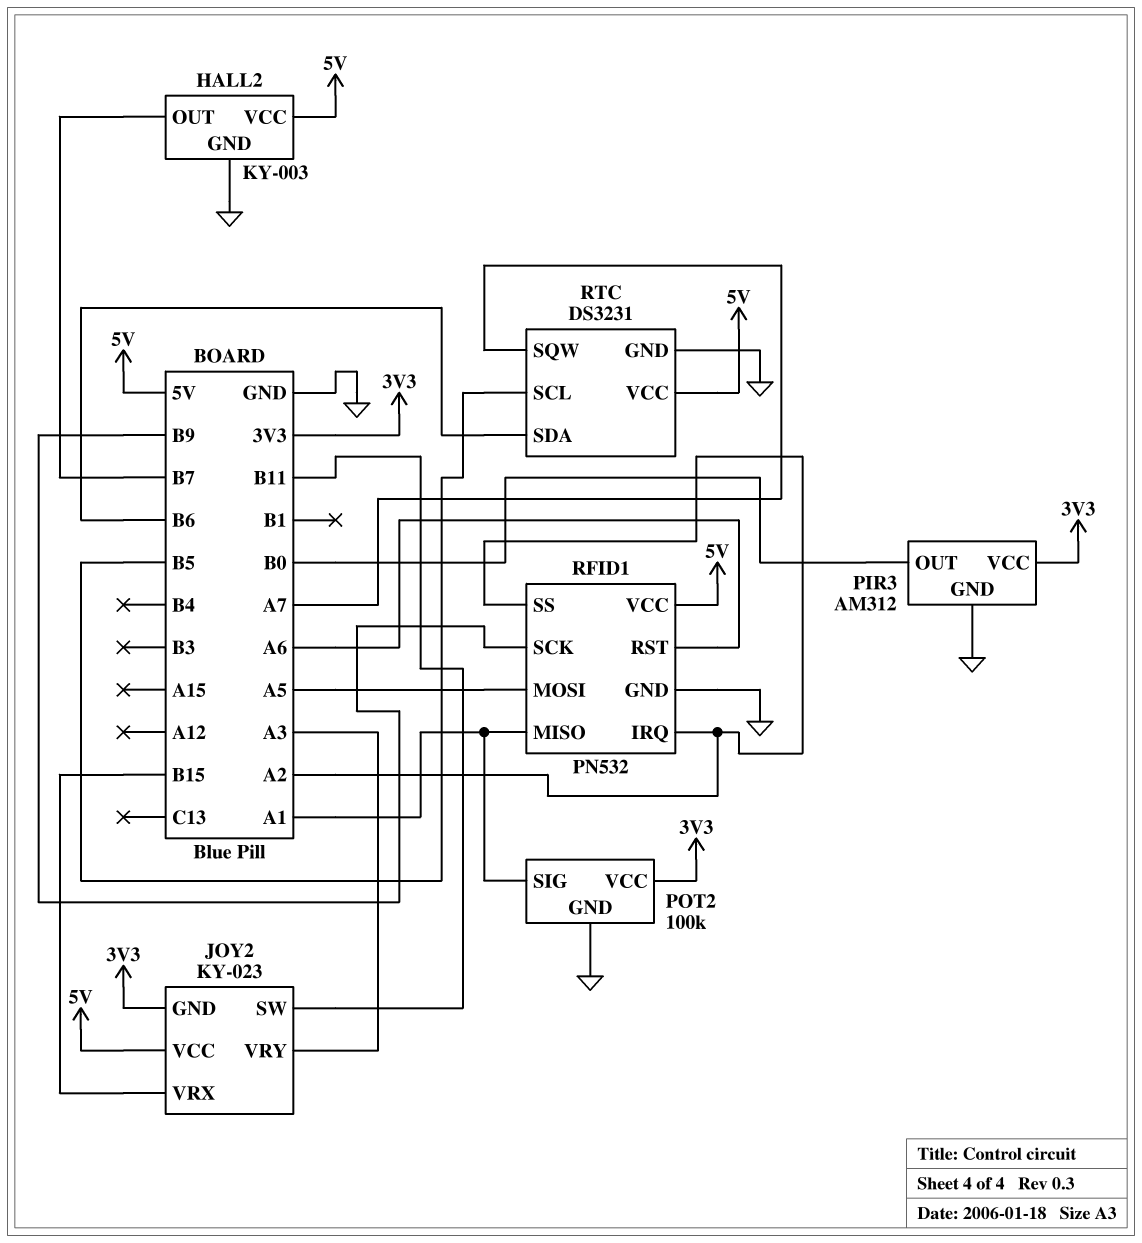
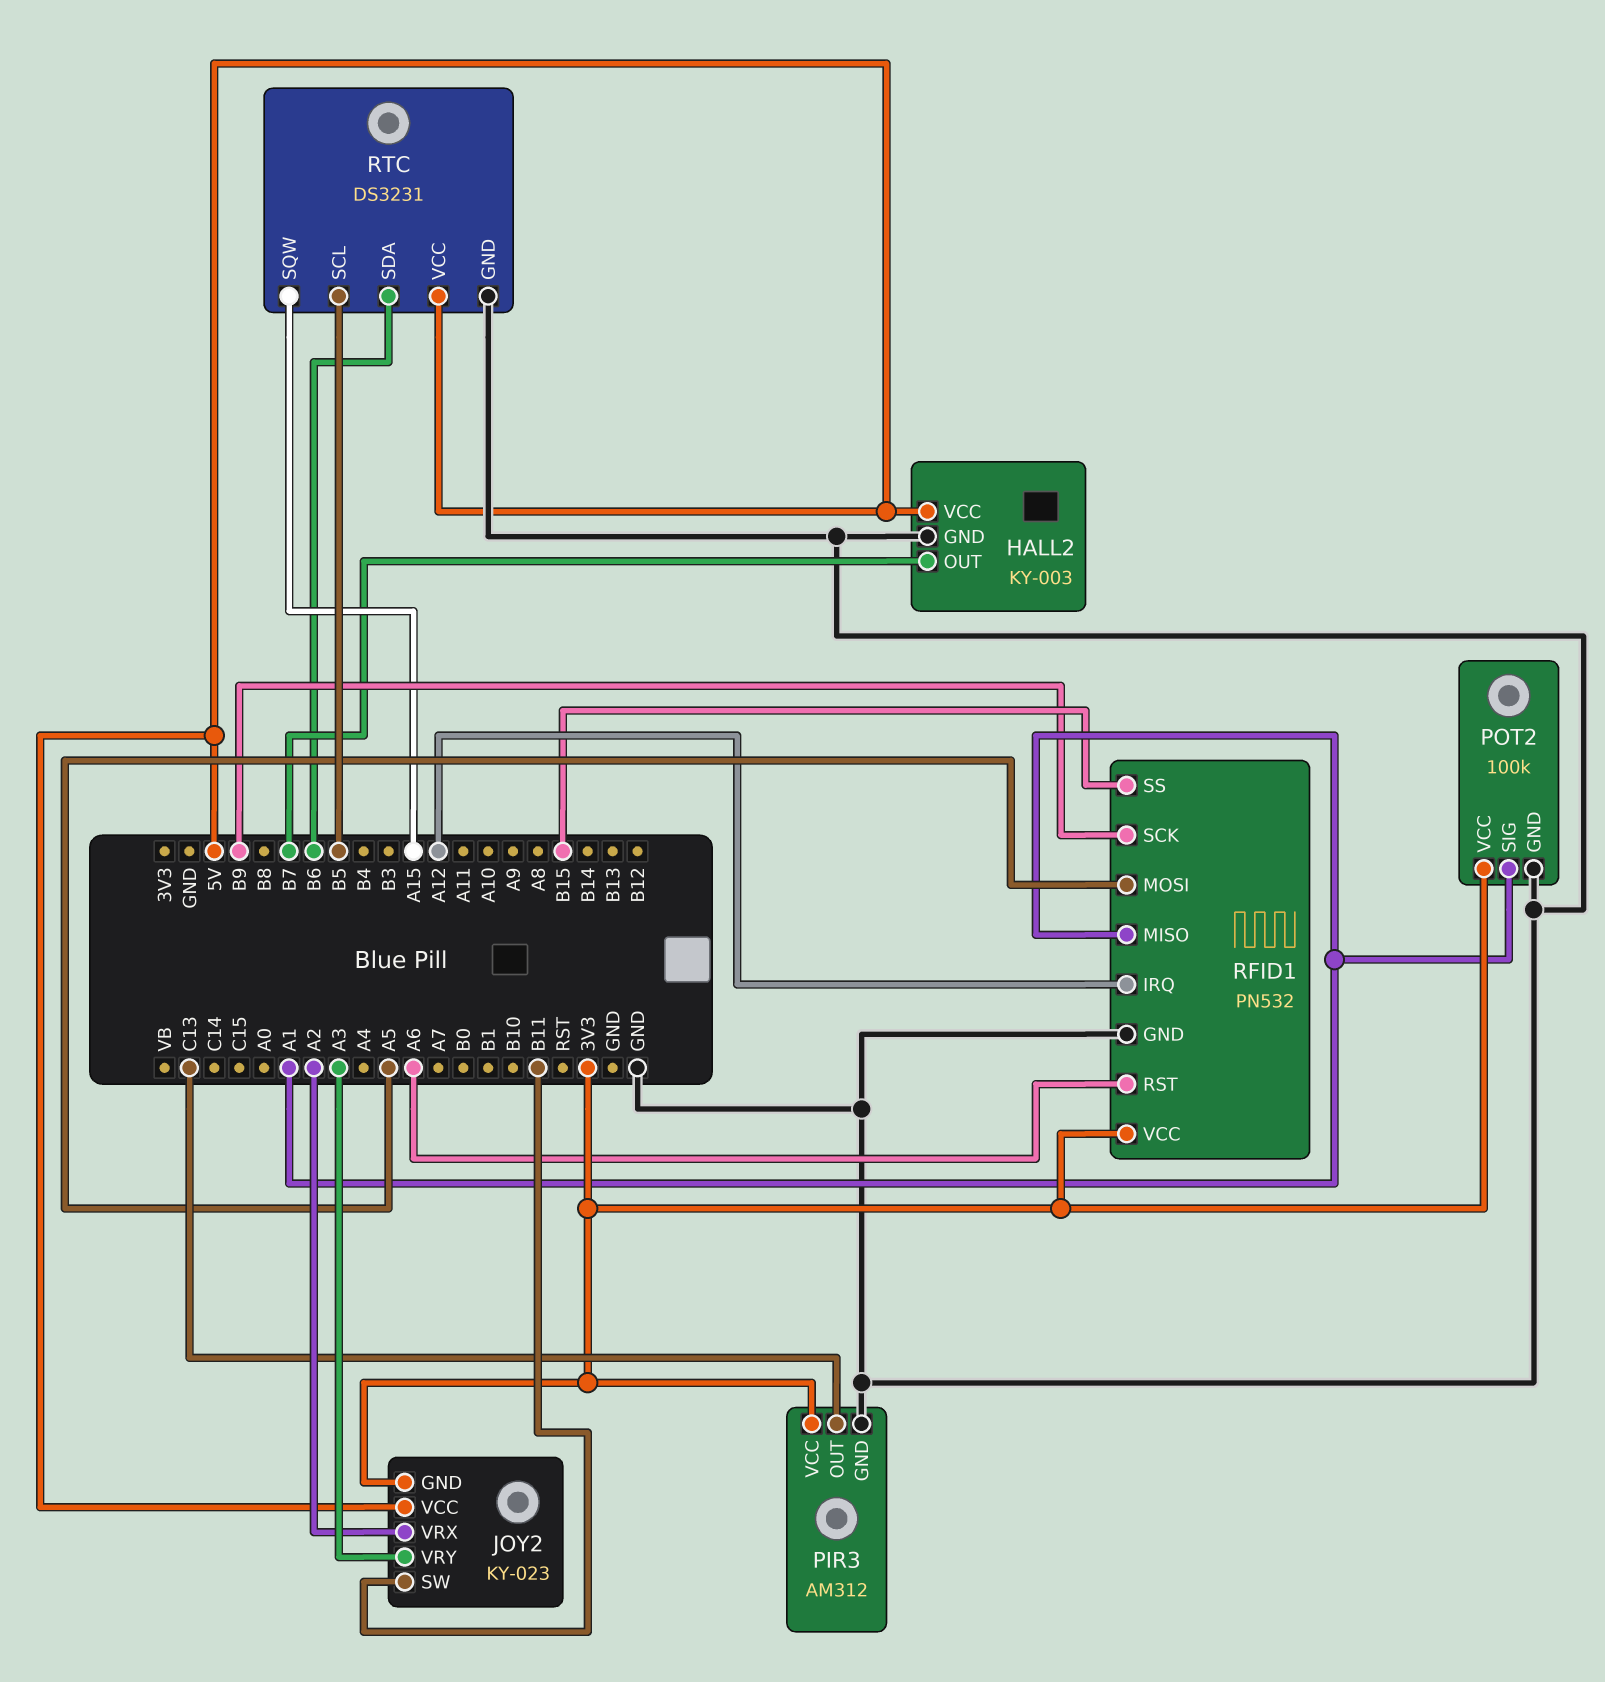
JOY2 pin VRX: B15 -> A2
PIR3 pin OUT: B0 -> C13
RFID1 pin IRQ: A2 -> A12
RFID1 pin SS: A2 -> B15
RFID1 pin VCC: 5V -> 3V3
RTC pin SQW: A7 -> A15

